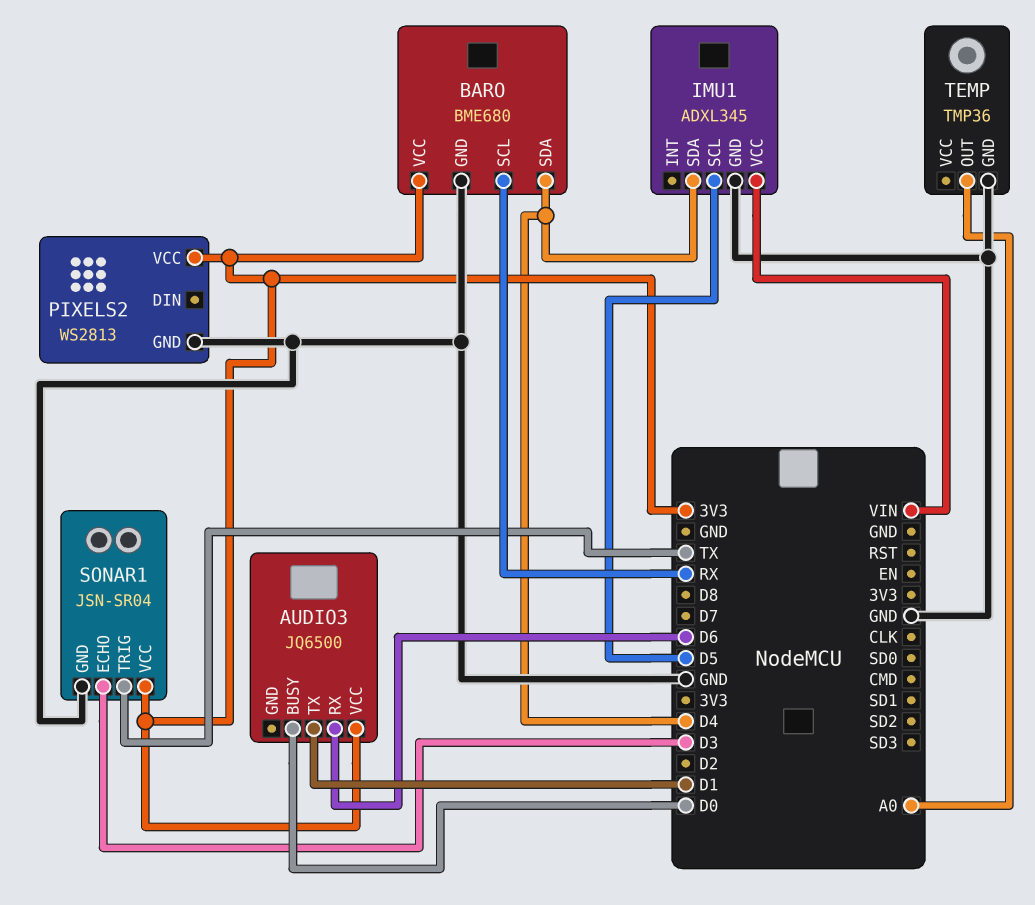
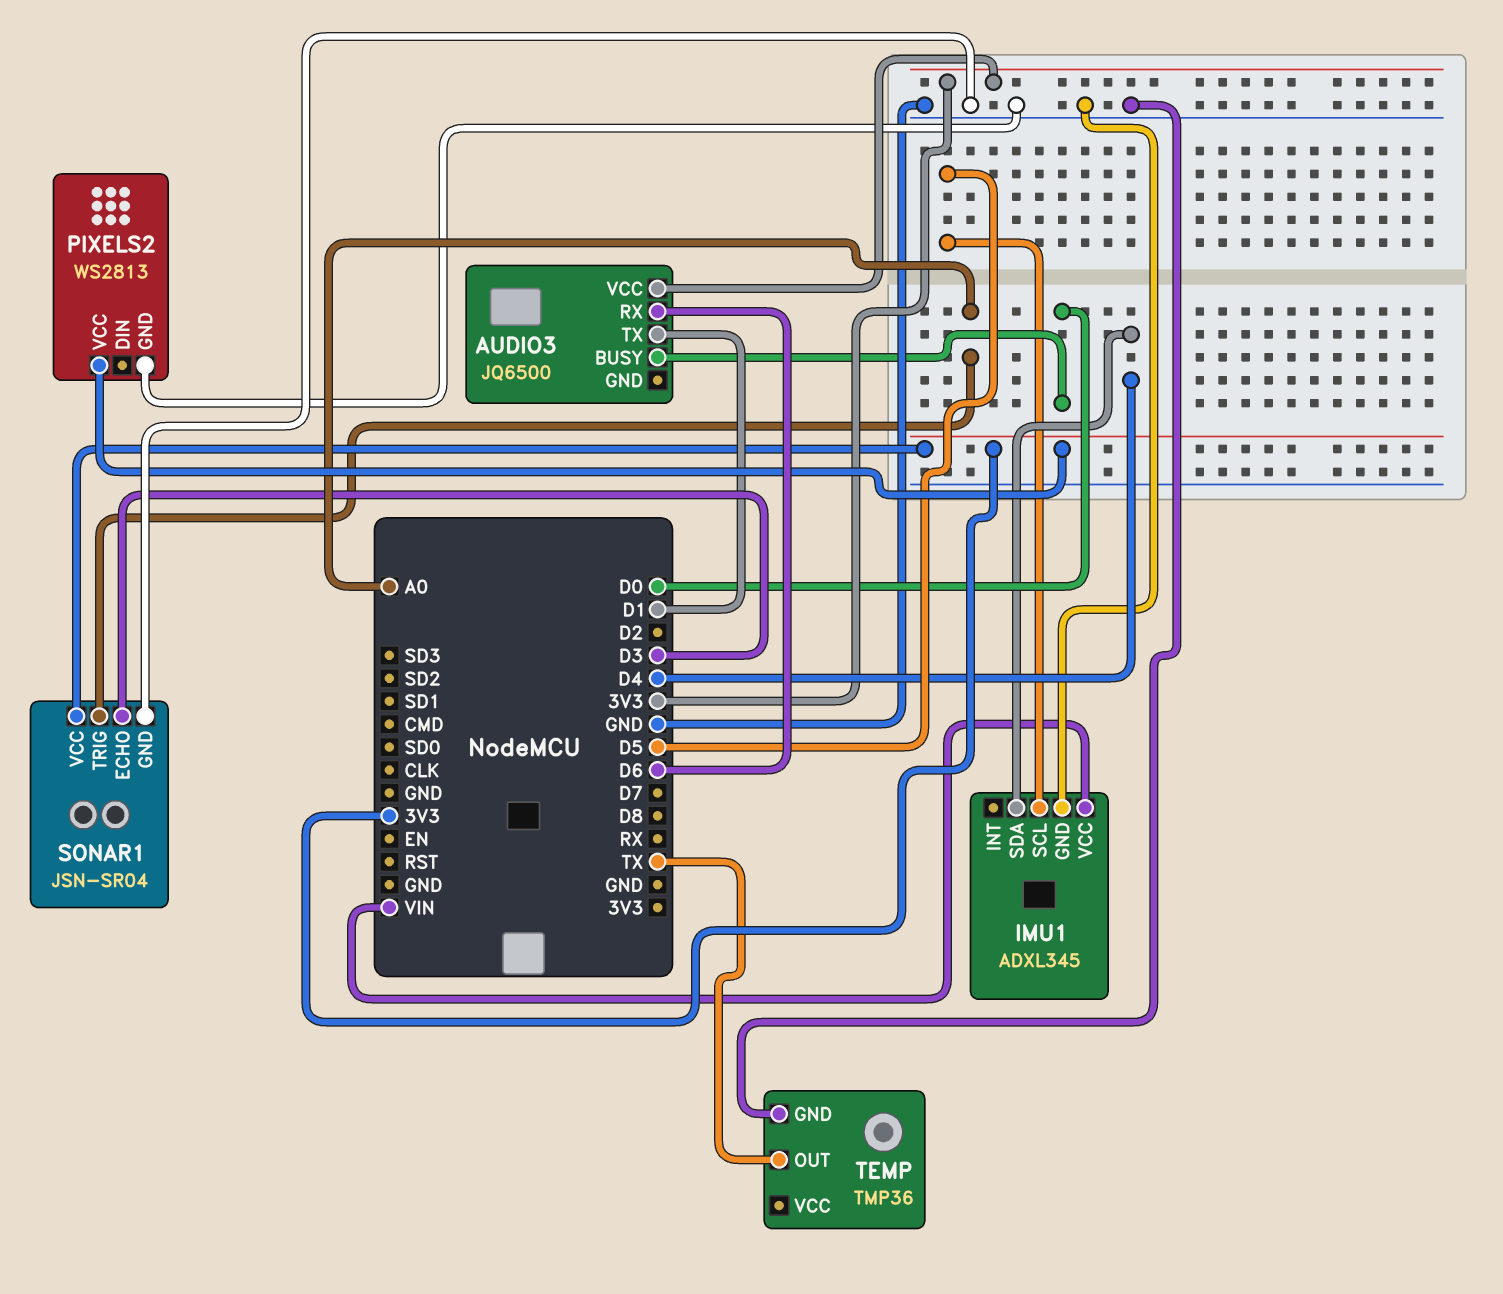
BARO: BME680 -> none
BARO pin GND: GND -> none
BARO pin SCL: RX -> none
BARO pin SDA: D4 -> none
BARO pin VCC: 3V3 -> none
SONAR1 pin TRIG: TX -> A0
TEMP pin OUT: A0 -> TX

